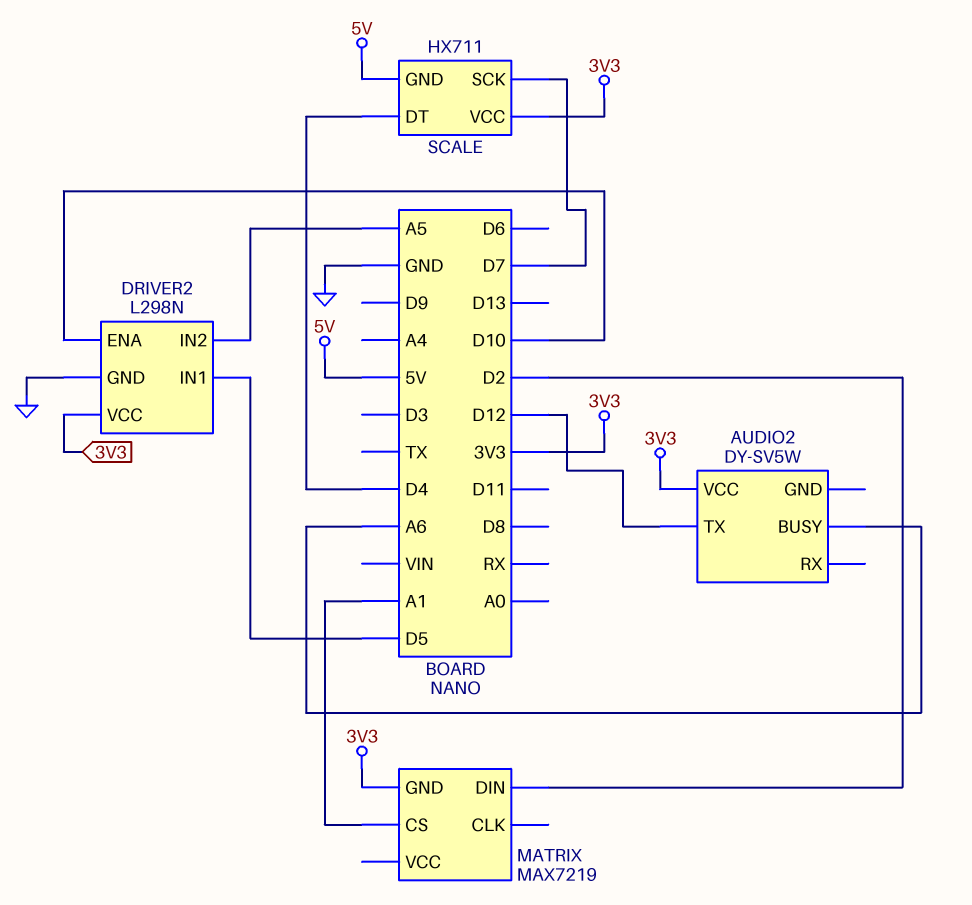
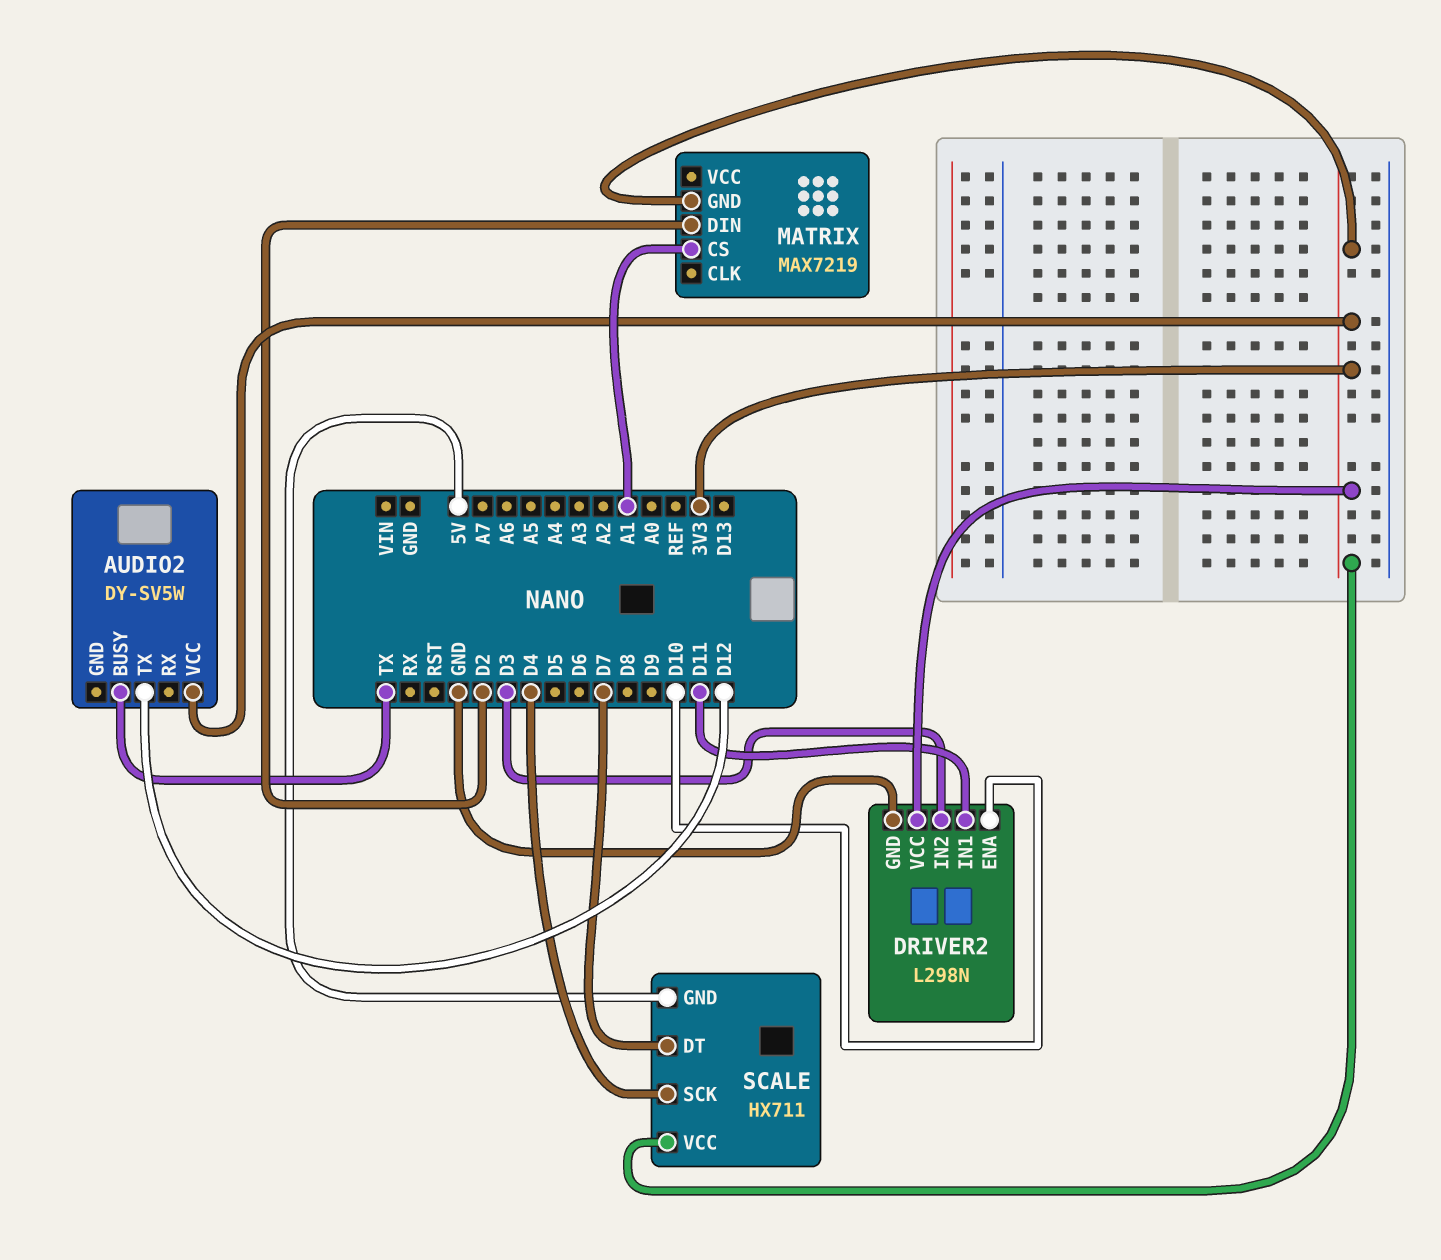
AUDIO2 pin BUSY: A6 -> TX
DRIVER2 pin IN1: D5 -> D11
DRIVER2 pin IN2: A5 -> D3
SCALE pin DT: D4 -> D7
SCALE pin SCK: D7 -> D4

